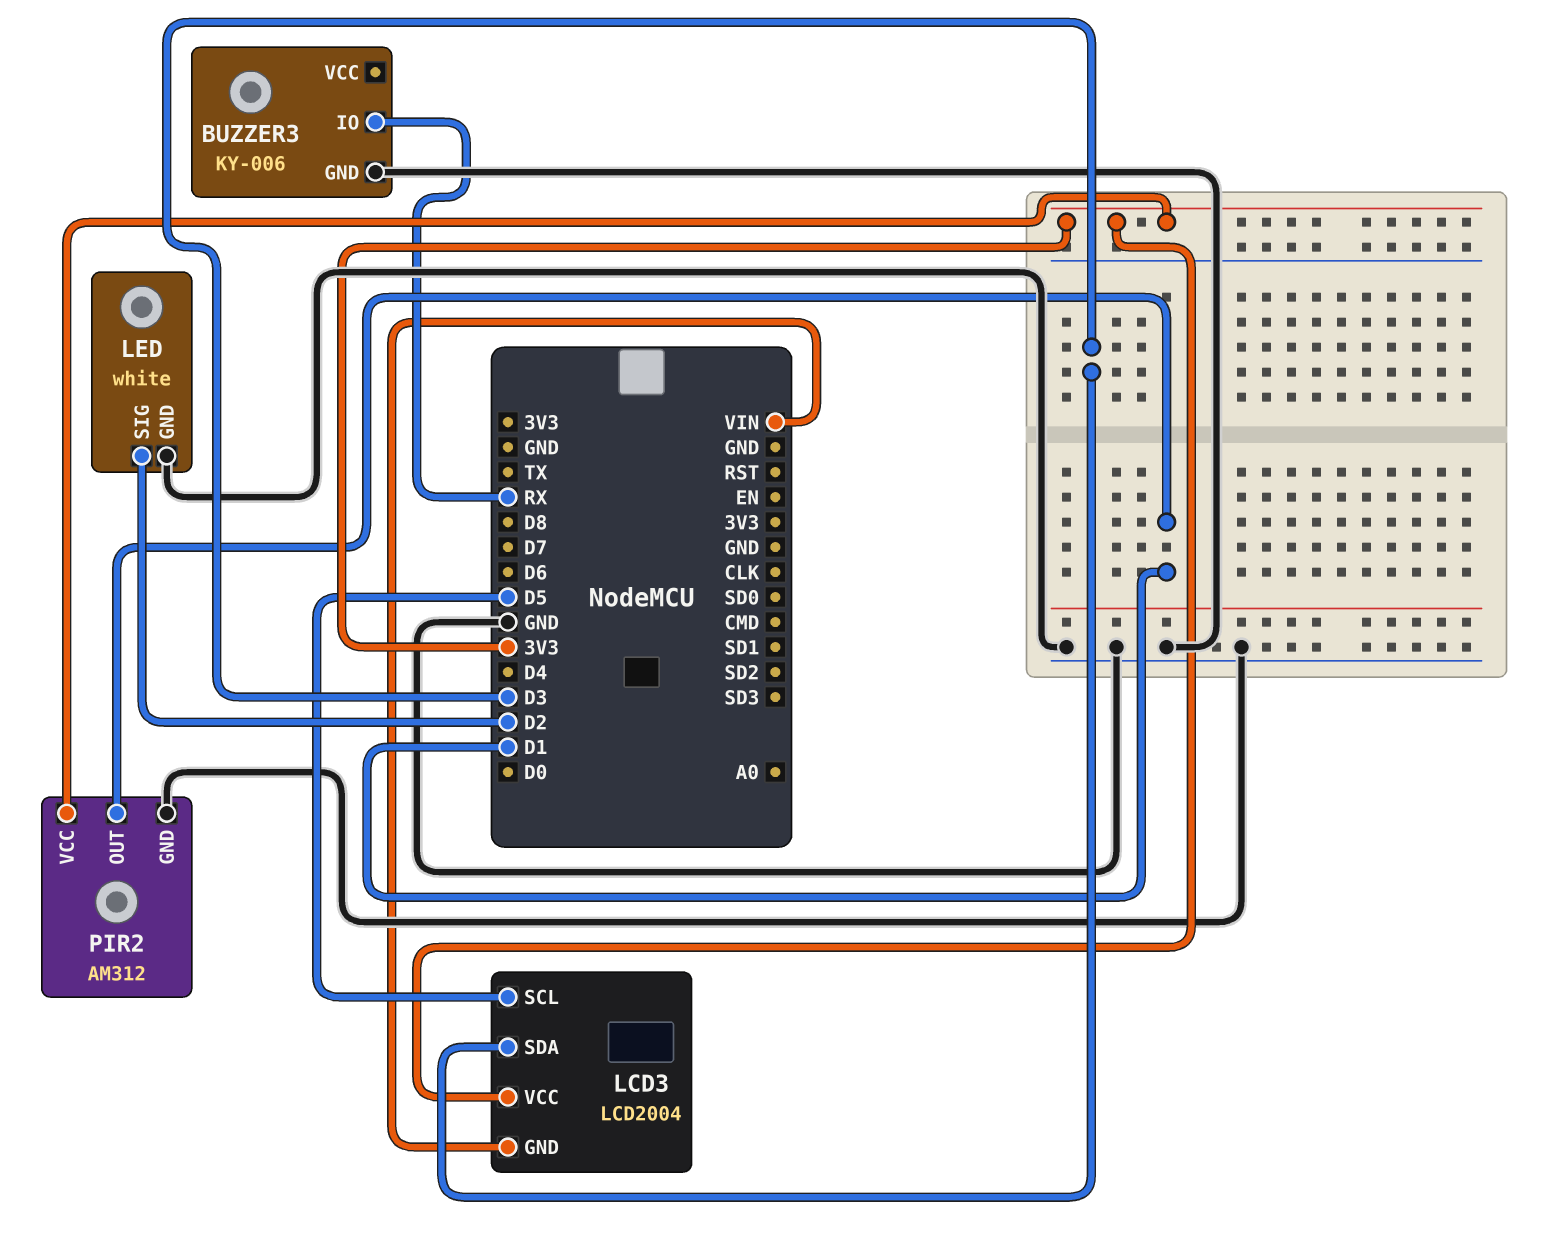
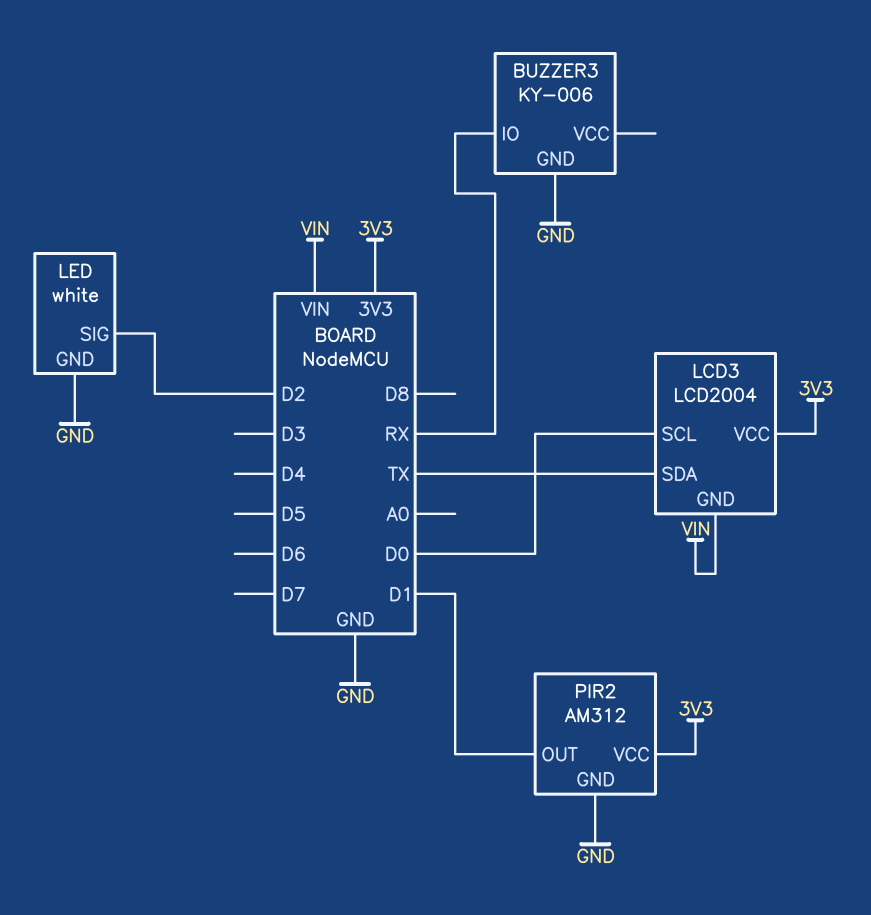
LCD3 pin SCL: D5 -> D0
LCD3 pin SDA: D3 -> TX

